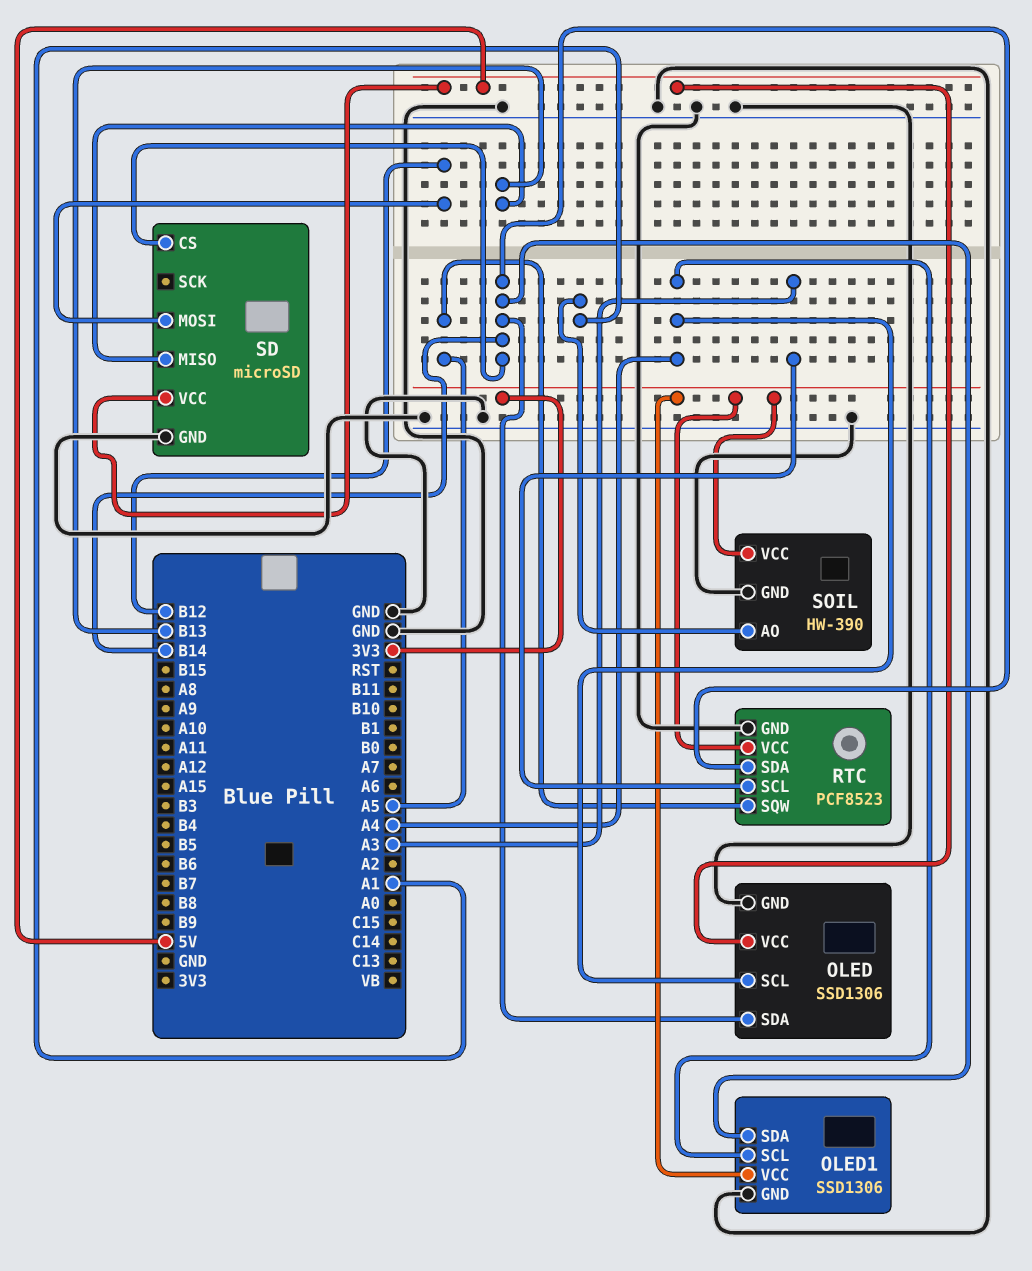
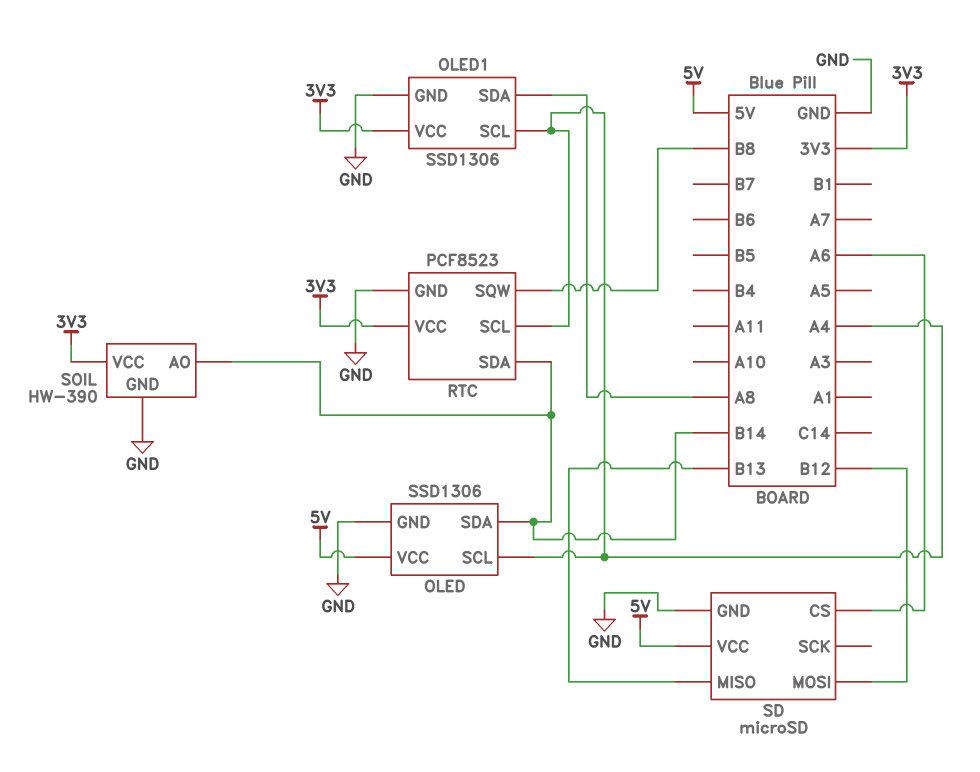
OLED1 pin SDA: B14 -> A8
RTC pin SCL: A3 -> A4
RTC pin SQW: A5 -> B8
SD pin CS: B14 -> A6
SOIL pin AO: A1 -> B14

